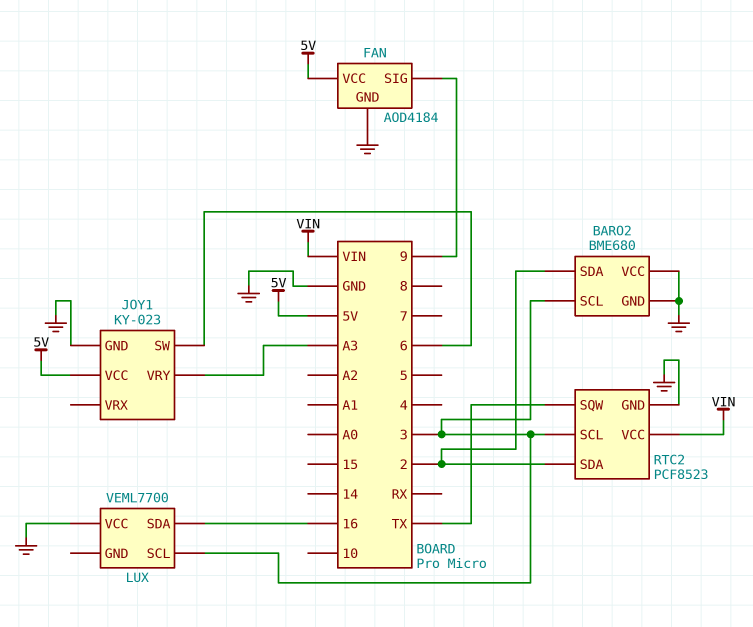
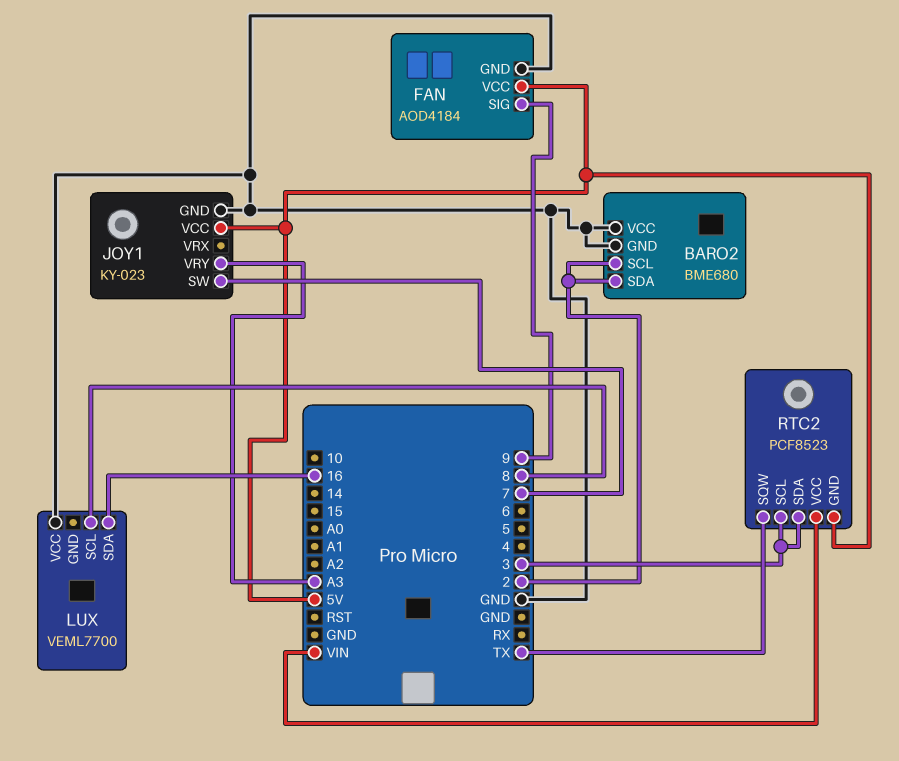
BARO2 pin SCL: 3 -> 2
JOY1 pin SW: 6 -> 7
LUX pin SCL: 3 -> 8
RTC2 pin GND: GND -> 5V
RTC2 pin SDA: 2 -> 3

